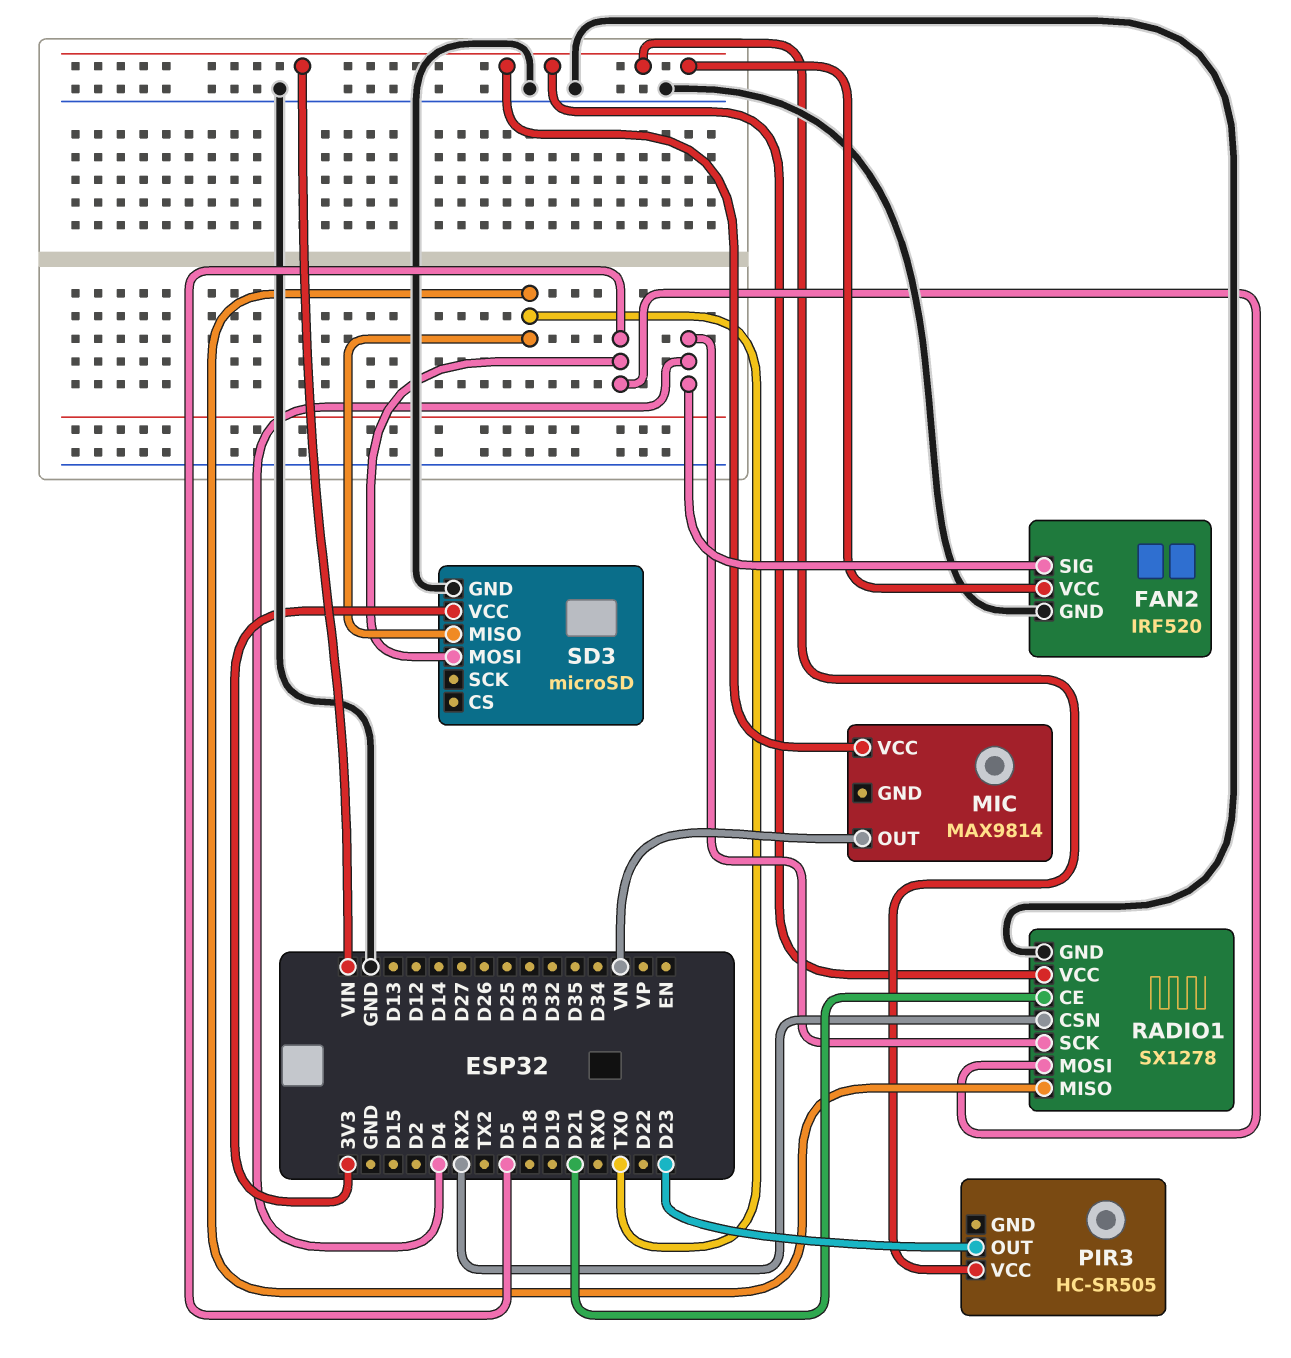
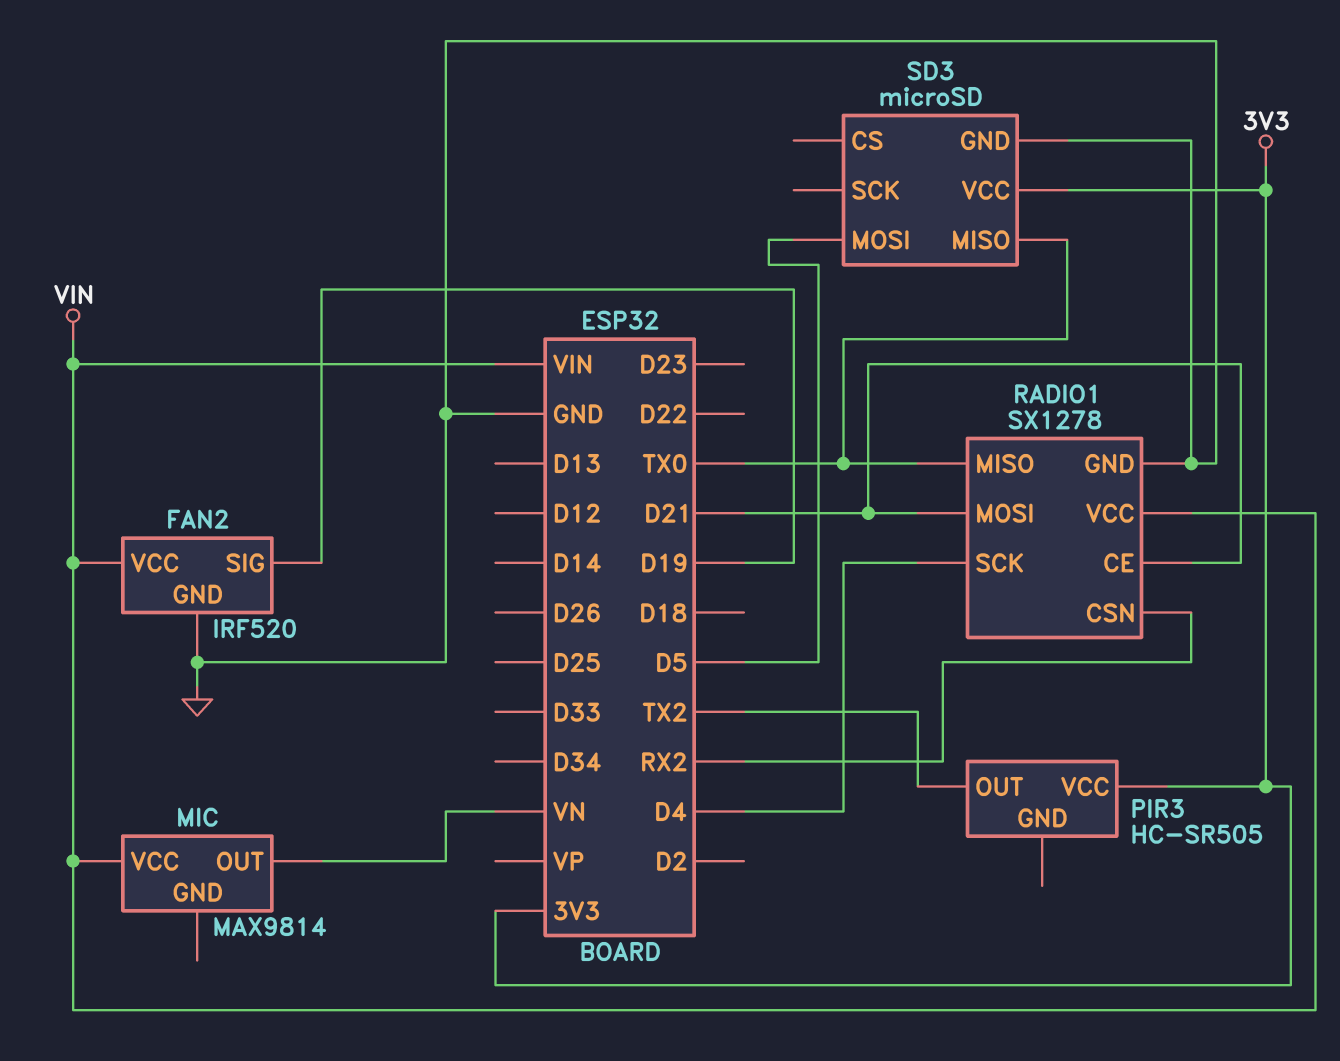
FAN2 pin SIG: D4 -> D19
PIR3 pin OUT: D23 -> TX2
PIR3 pin VCC: VIN -> 3V3
RADIO1 pin MOSI: D5 -> D21

